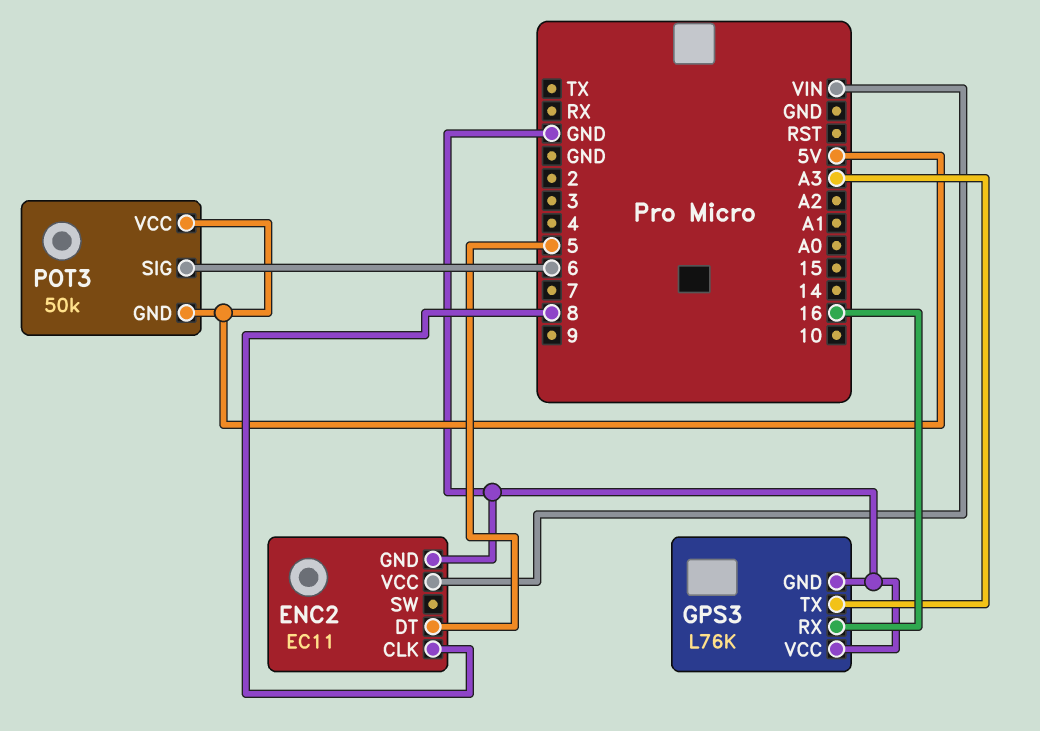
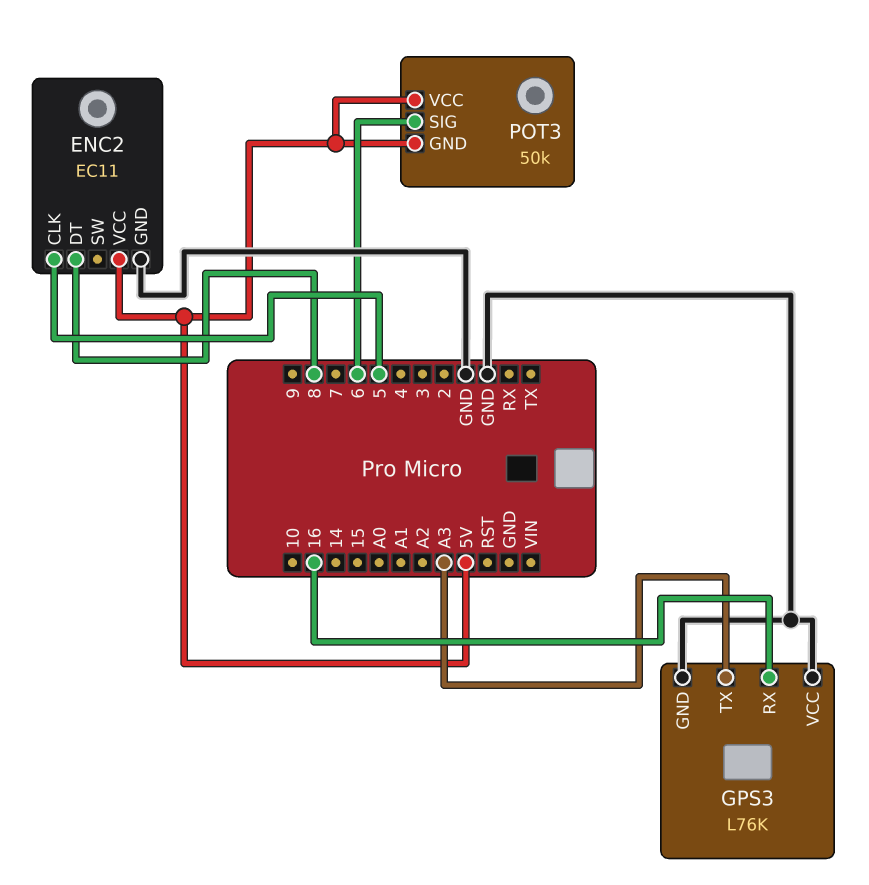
ENC2 pin CLK: 8 -> 5
ENC2 pin DT: 5 -> 8
ENC2 pin VCC: VIN -> 5V

